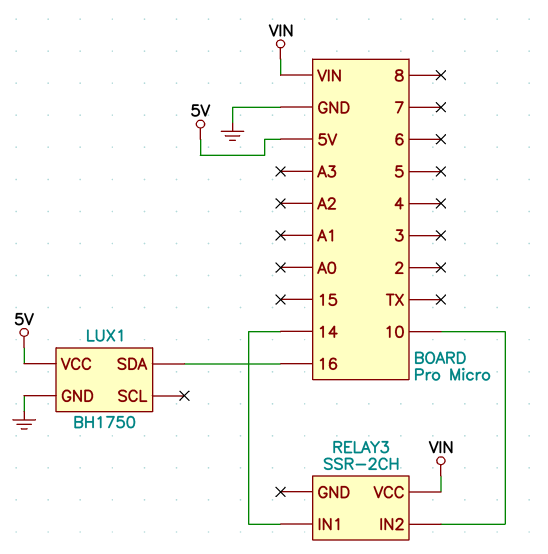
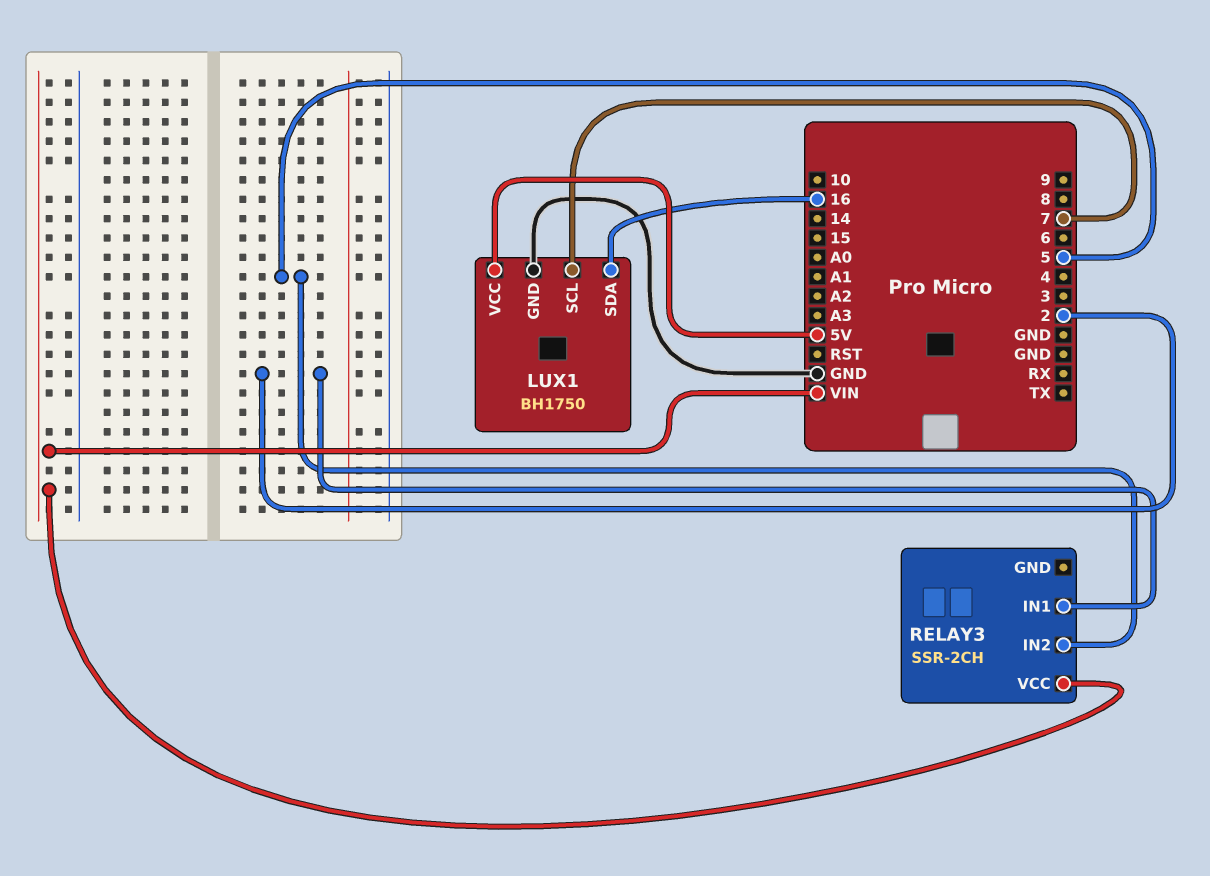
LUX1 pin SCL: none -> 7
RELAY3 pin IN1: 14 -> 2
RELAY3 pin IN2: 10 -> 5

